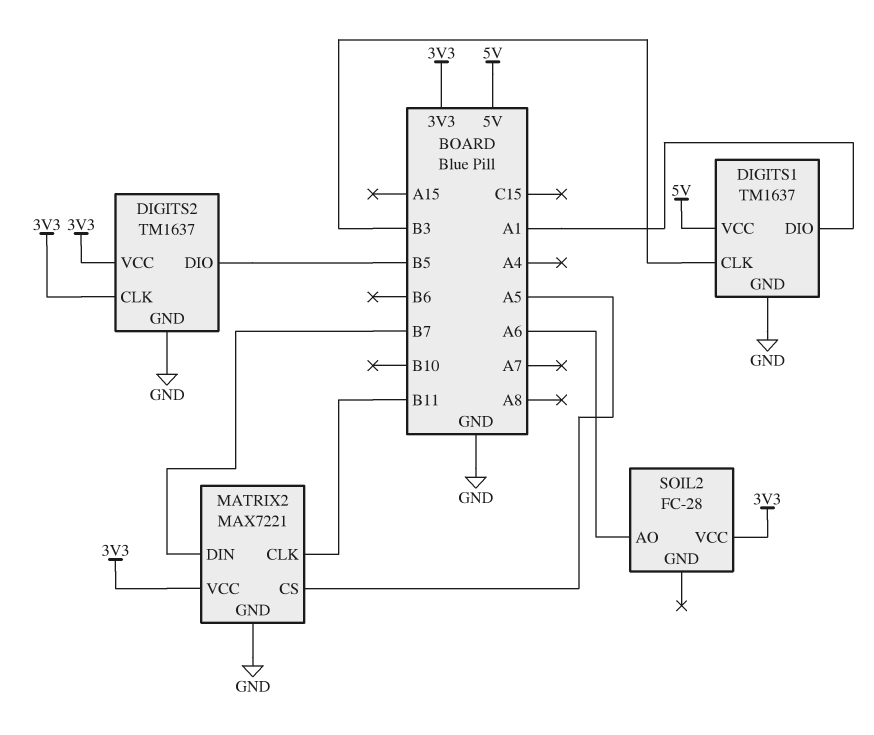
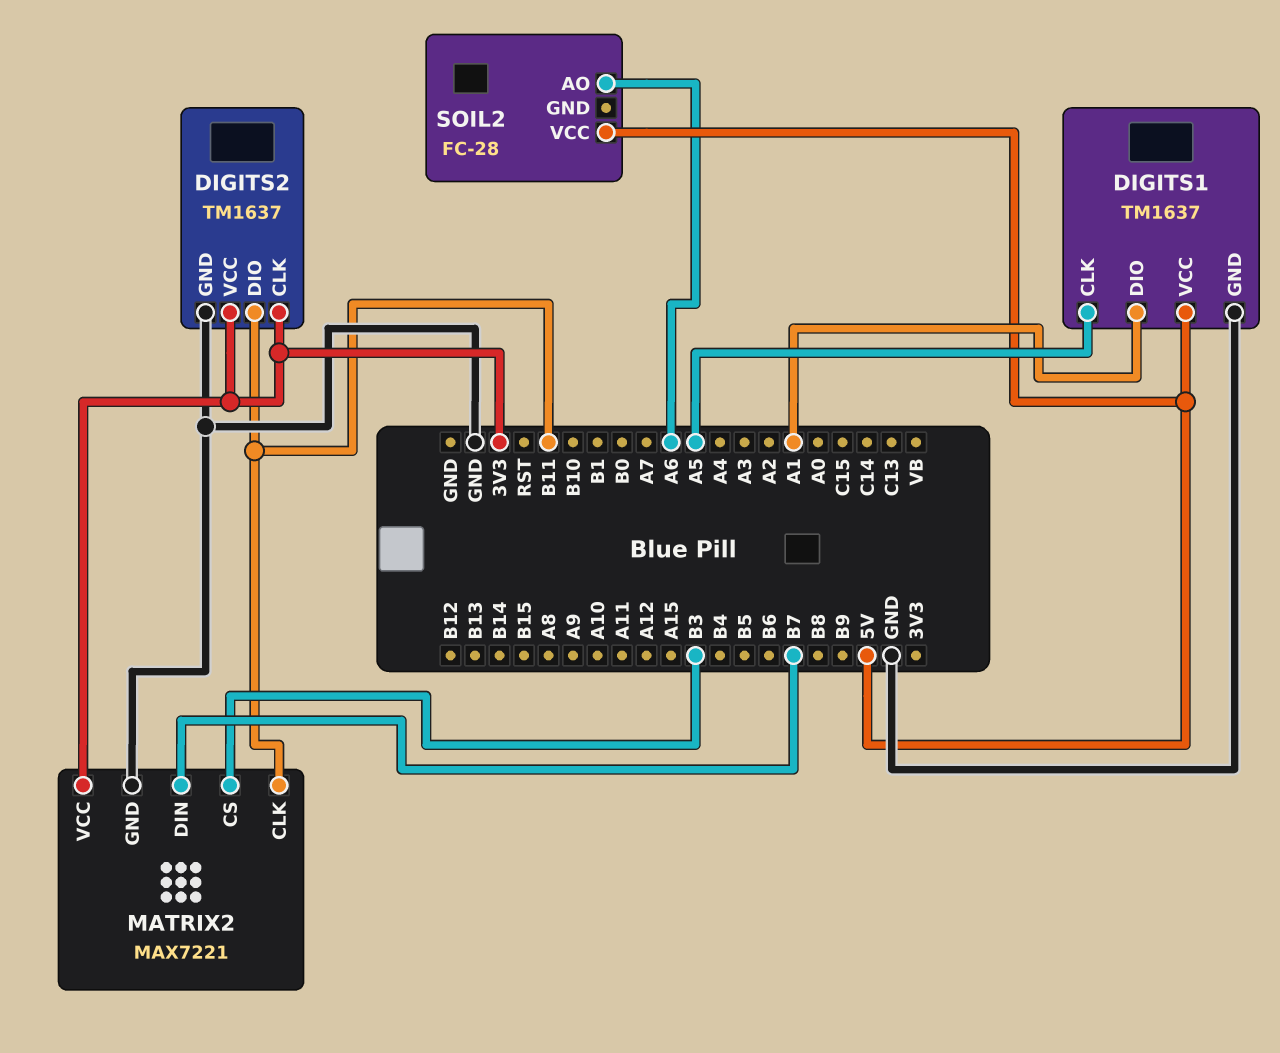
DIGITS1 pin CLK: B3 -> A5
DIGITS2 pin DIO: B5 -> B11
MATRIX2 pin CS: A5 -> B3
SOIL2 pin VCC: 3V3 -> 5V

